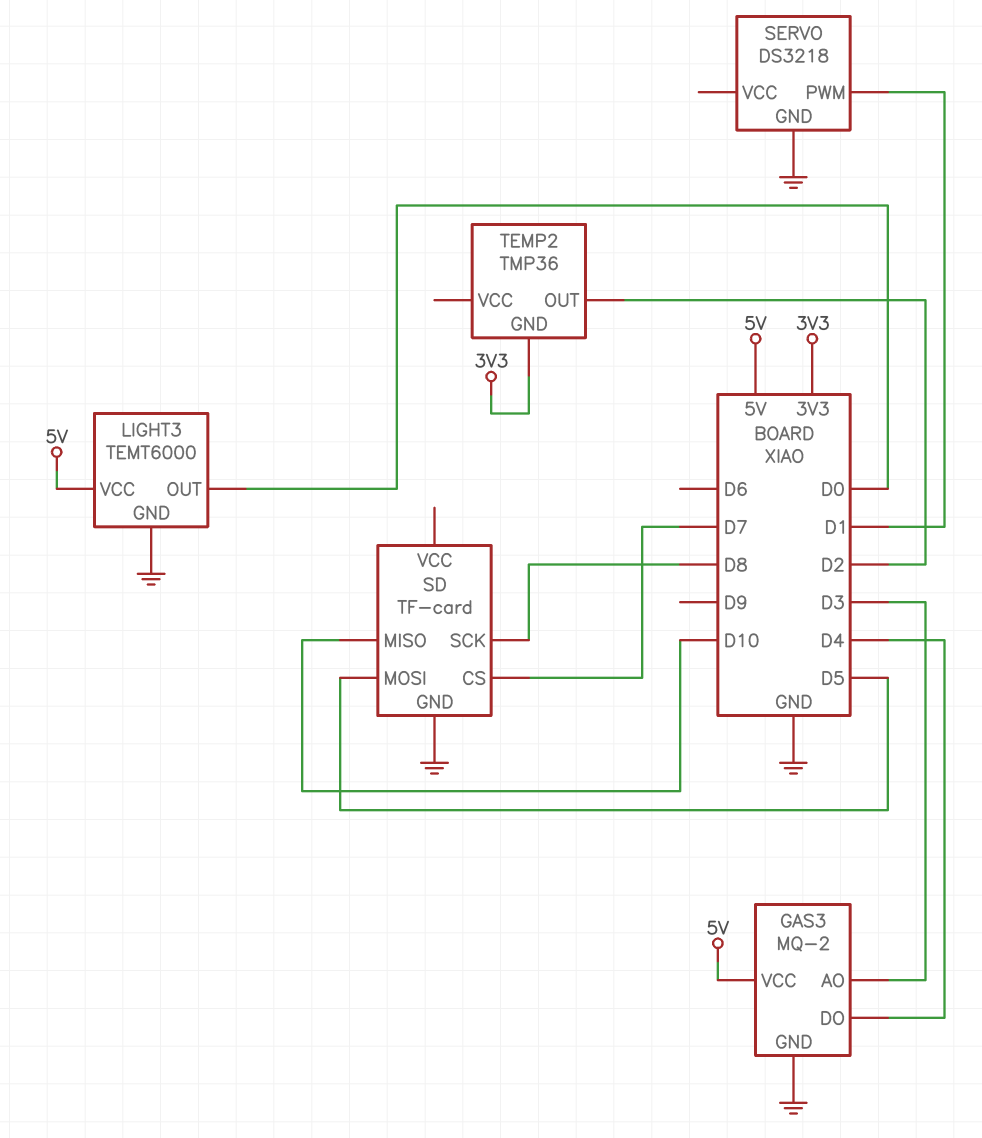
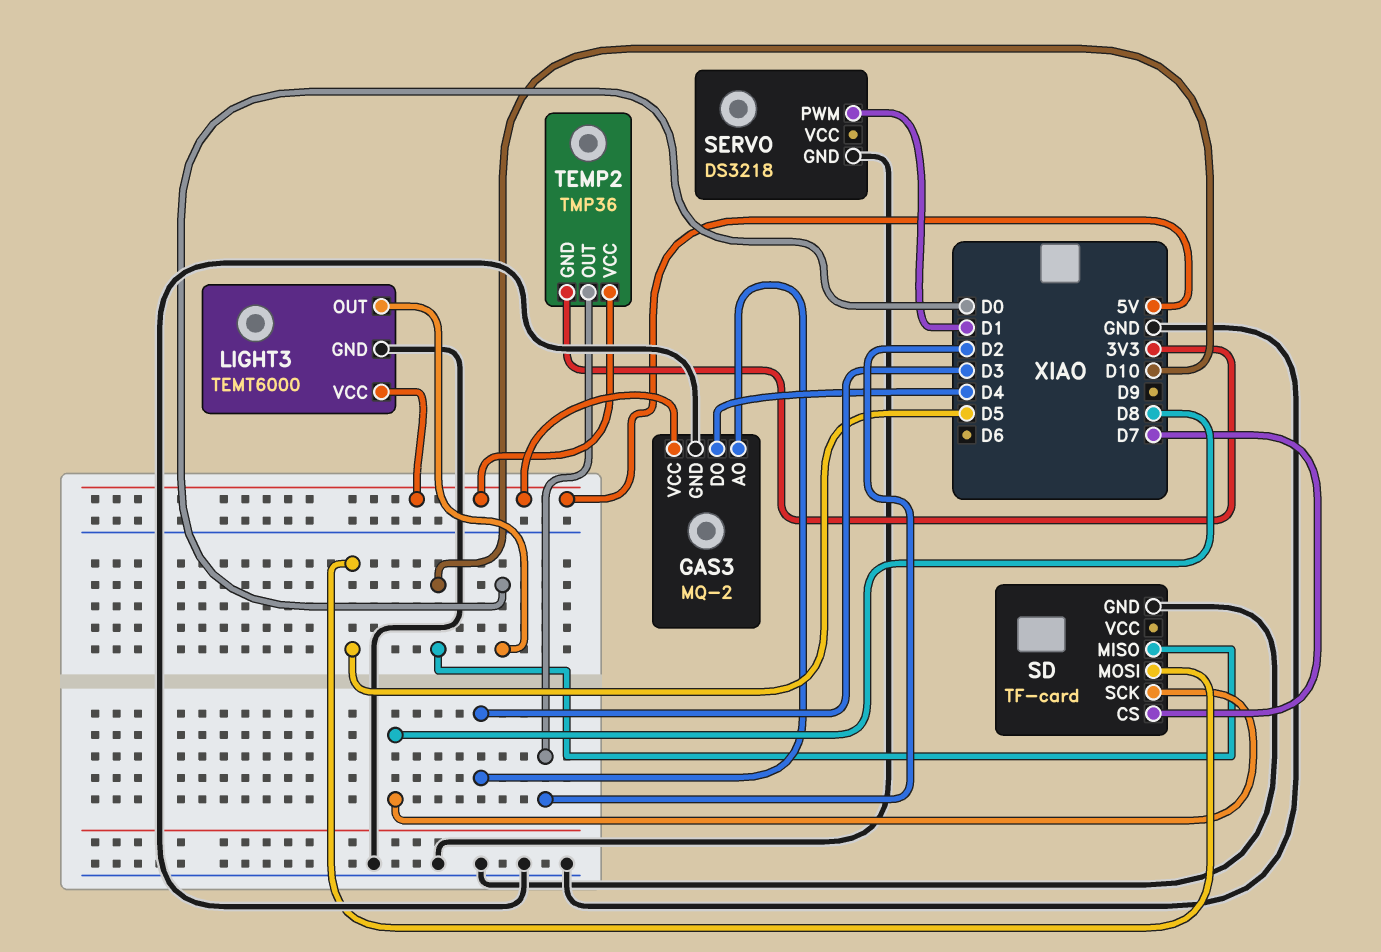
TEMP2 pin VCC: none -> 5V

